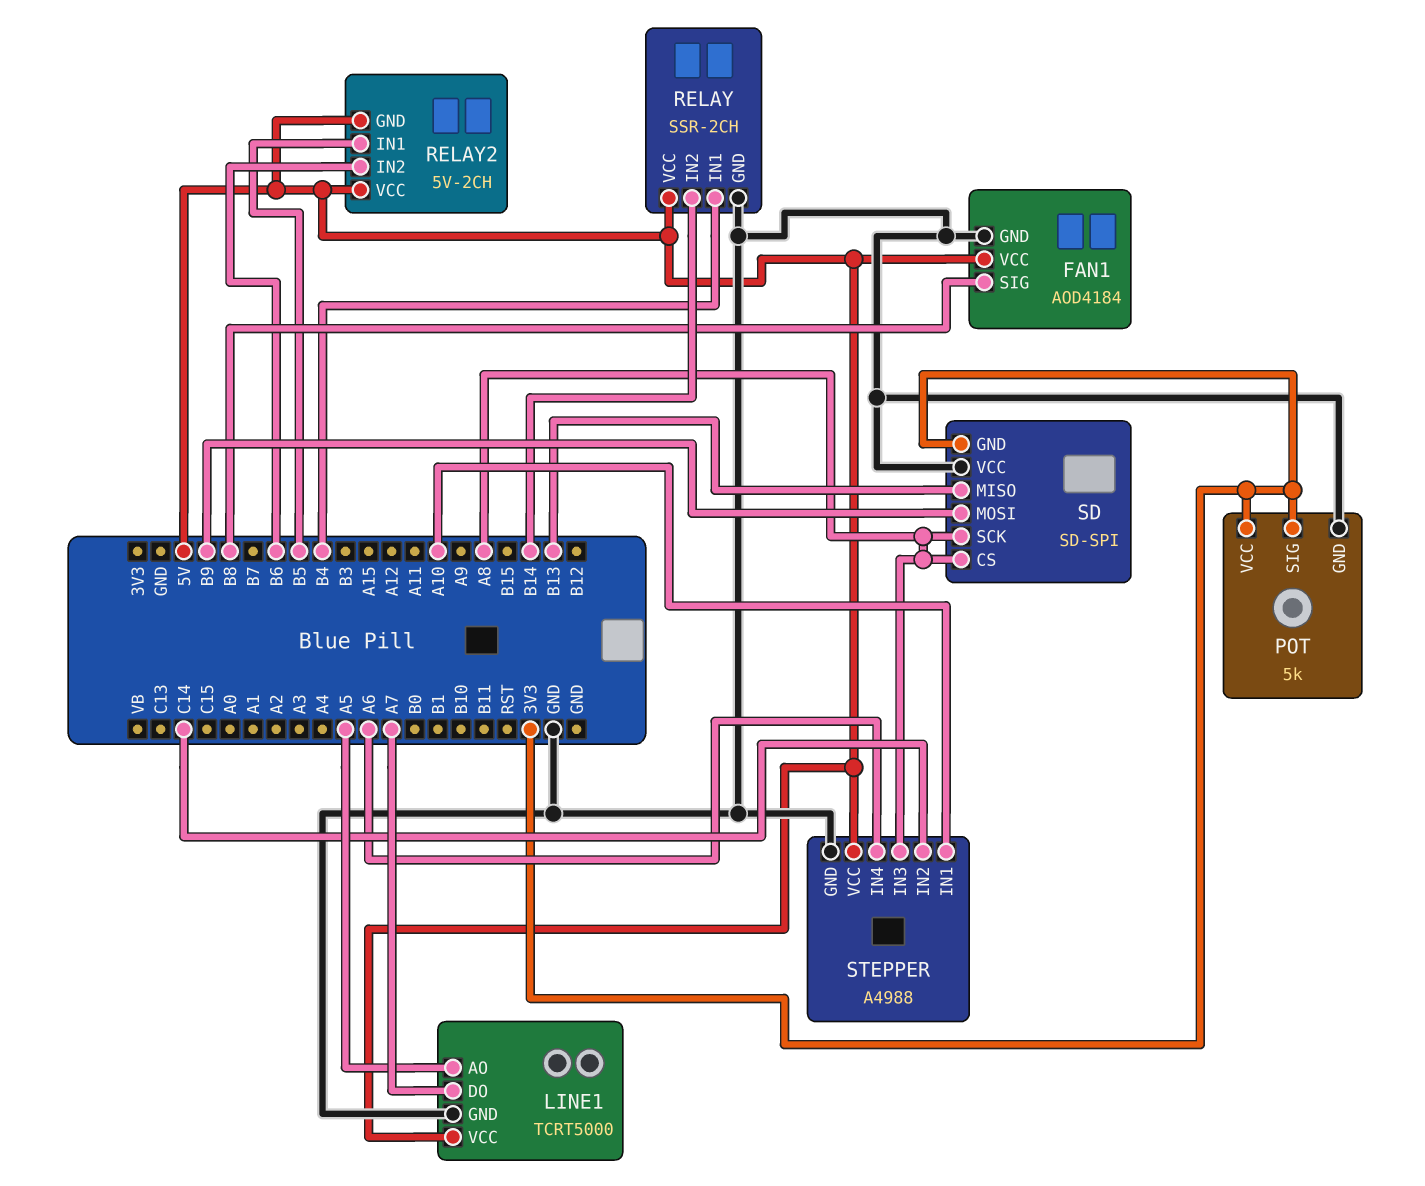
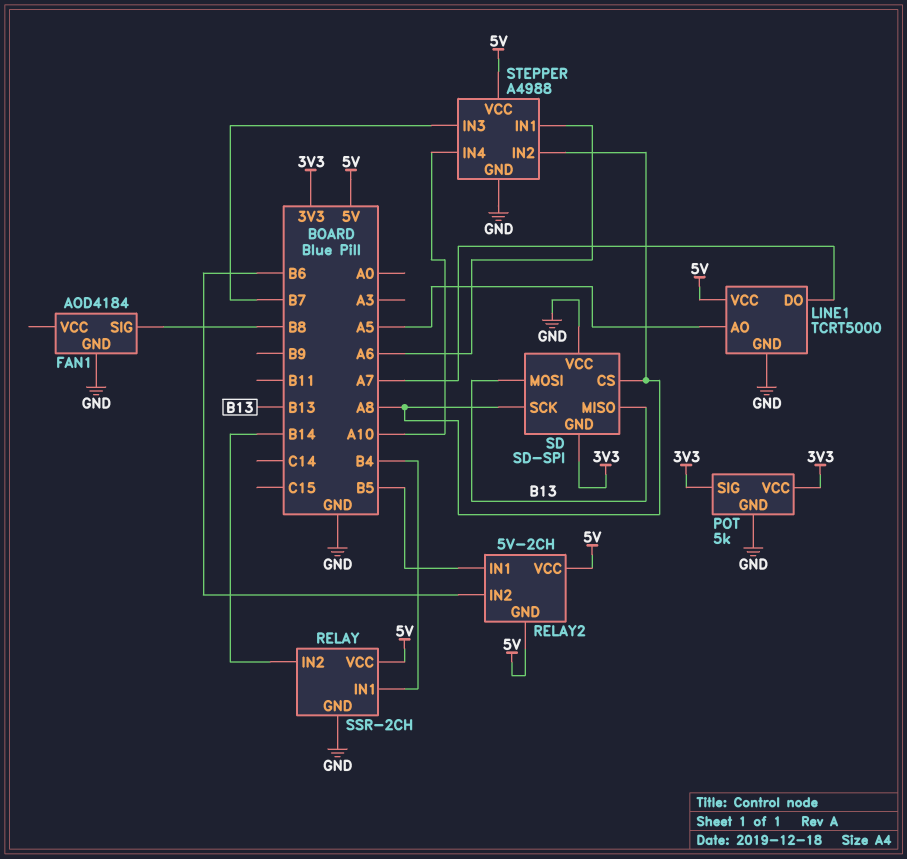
FAN1 pin VCC: 5V -> none
SD pin MOSI: B9 -> B13
STEPPER pin IN1: A10 -> A6
STEPPER pin IN2: C14 -> A8
STEPPER pin IN3: A8 -> B7
STEPPER pin IN4: A6 -> A10

